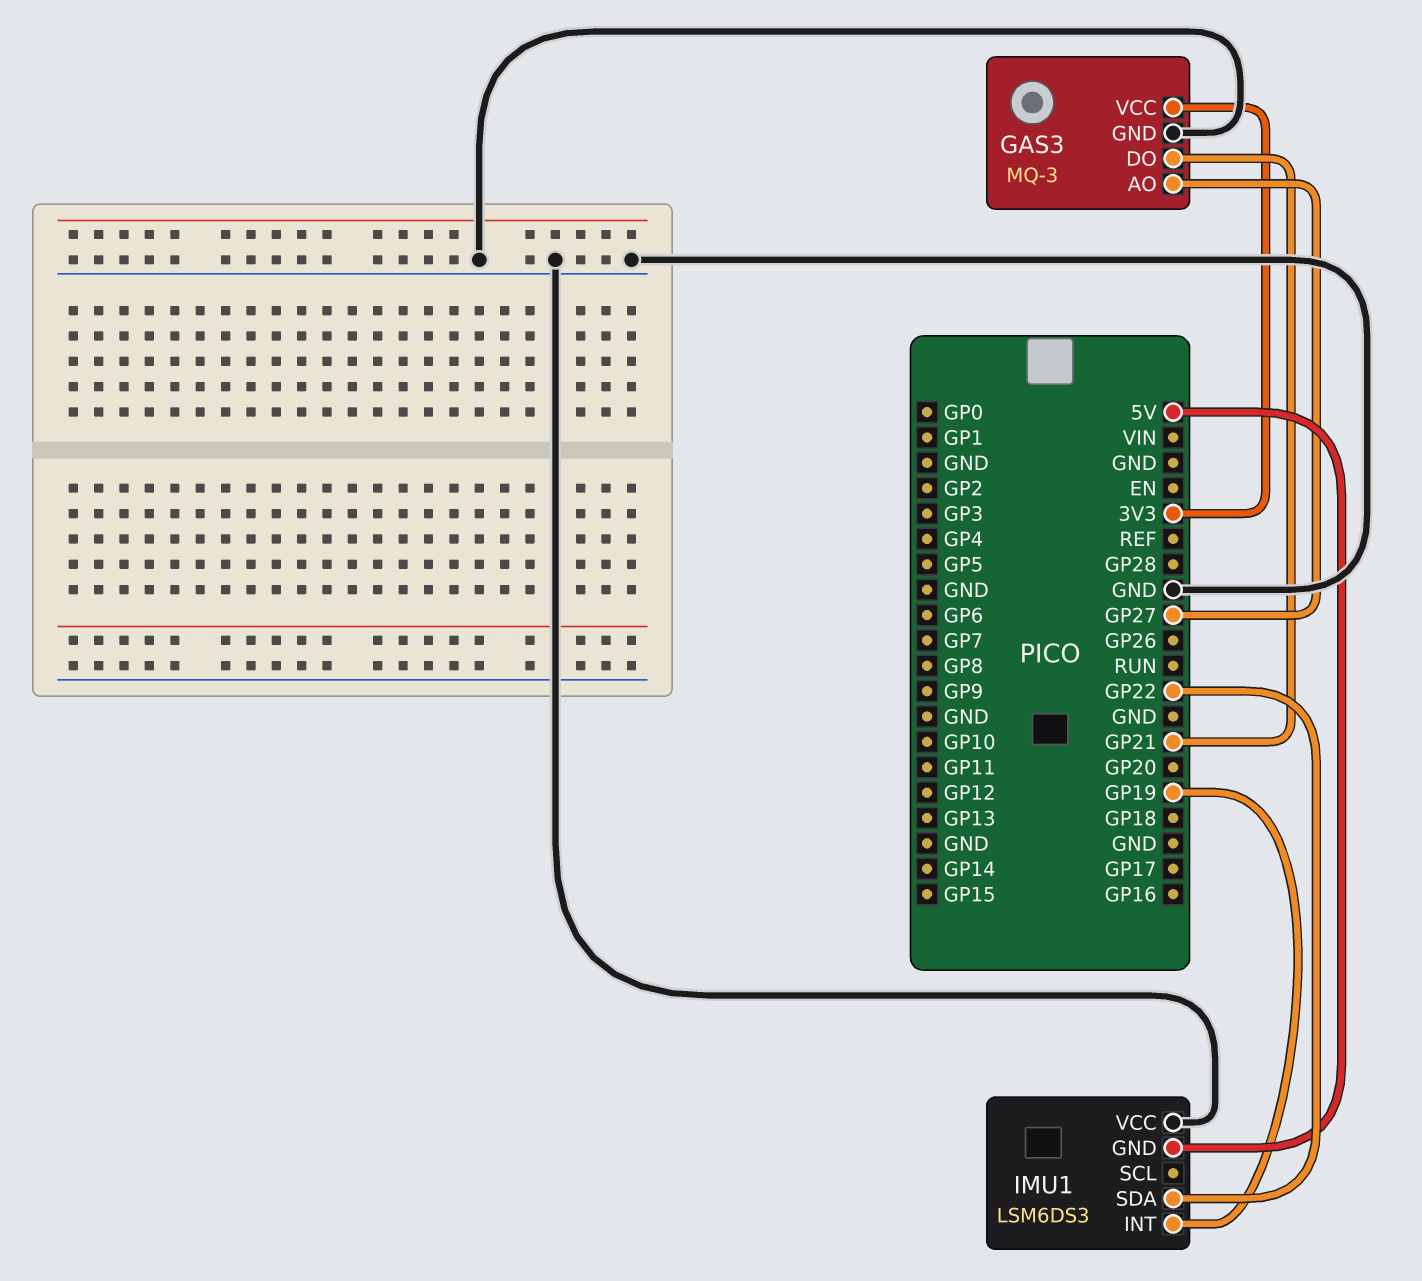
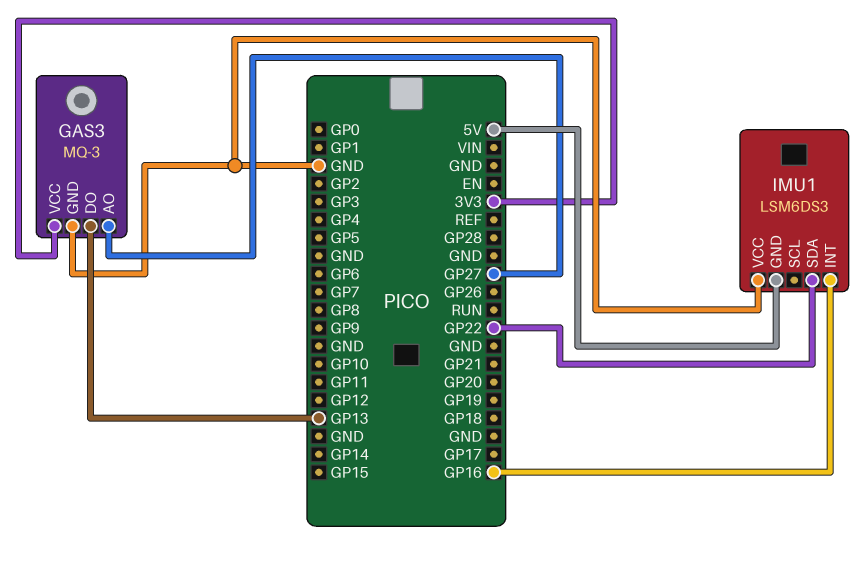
GAS3 pin DO: GP21 -> GP13
IMU1 pin INT: GP19 -> GP16

